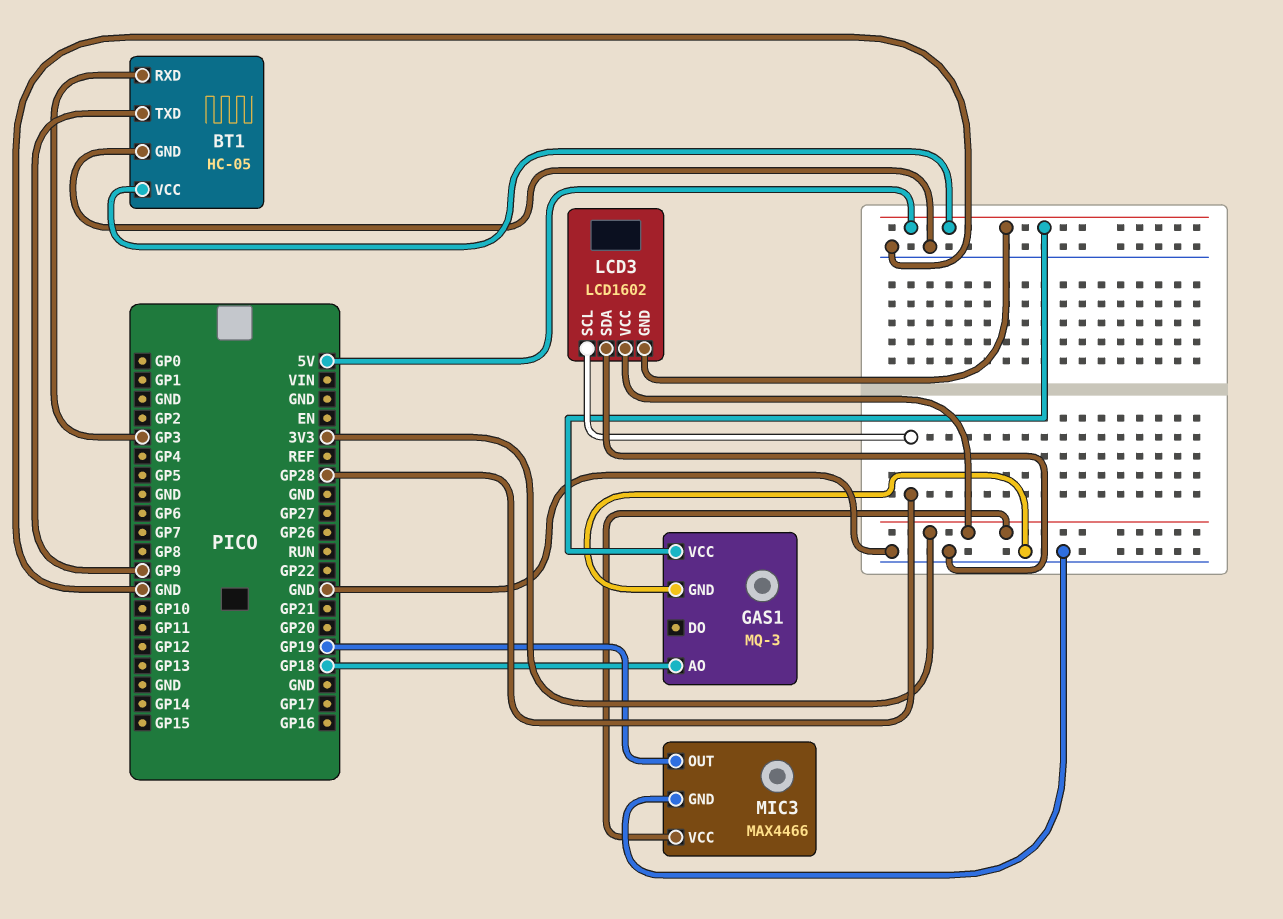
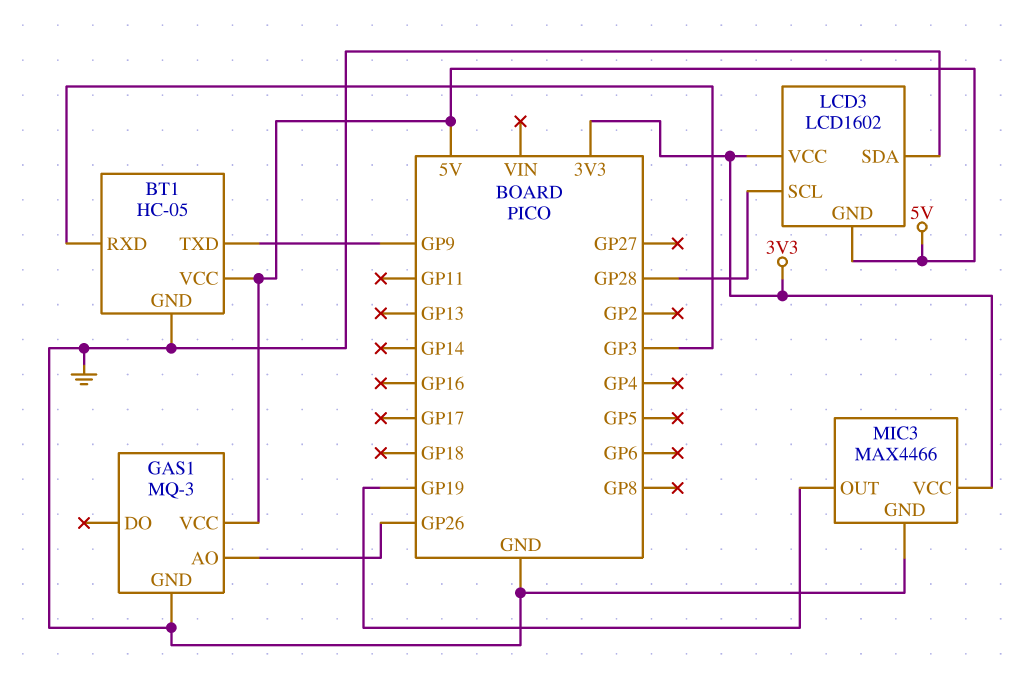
GAS1 pin AO: GP18 -> GP26

